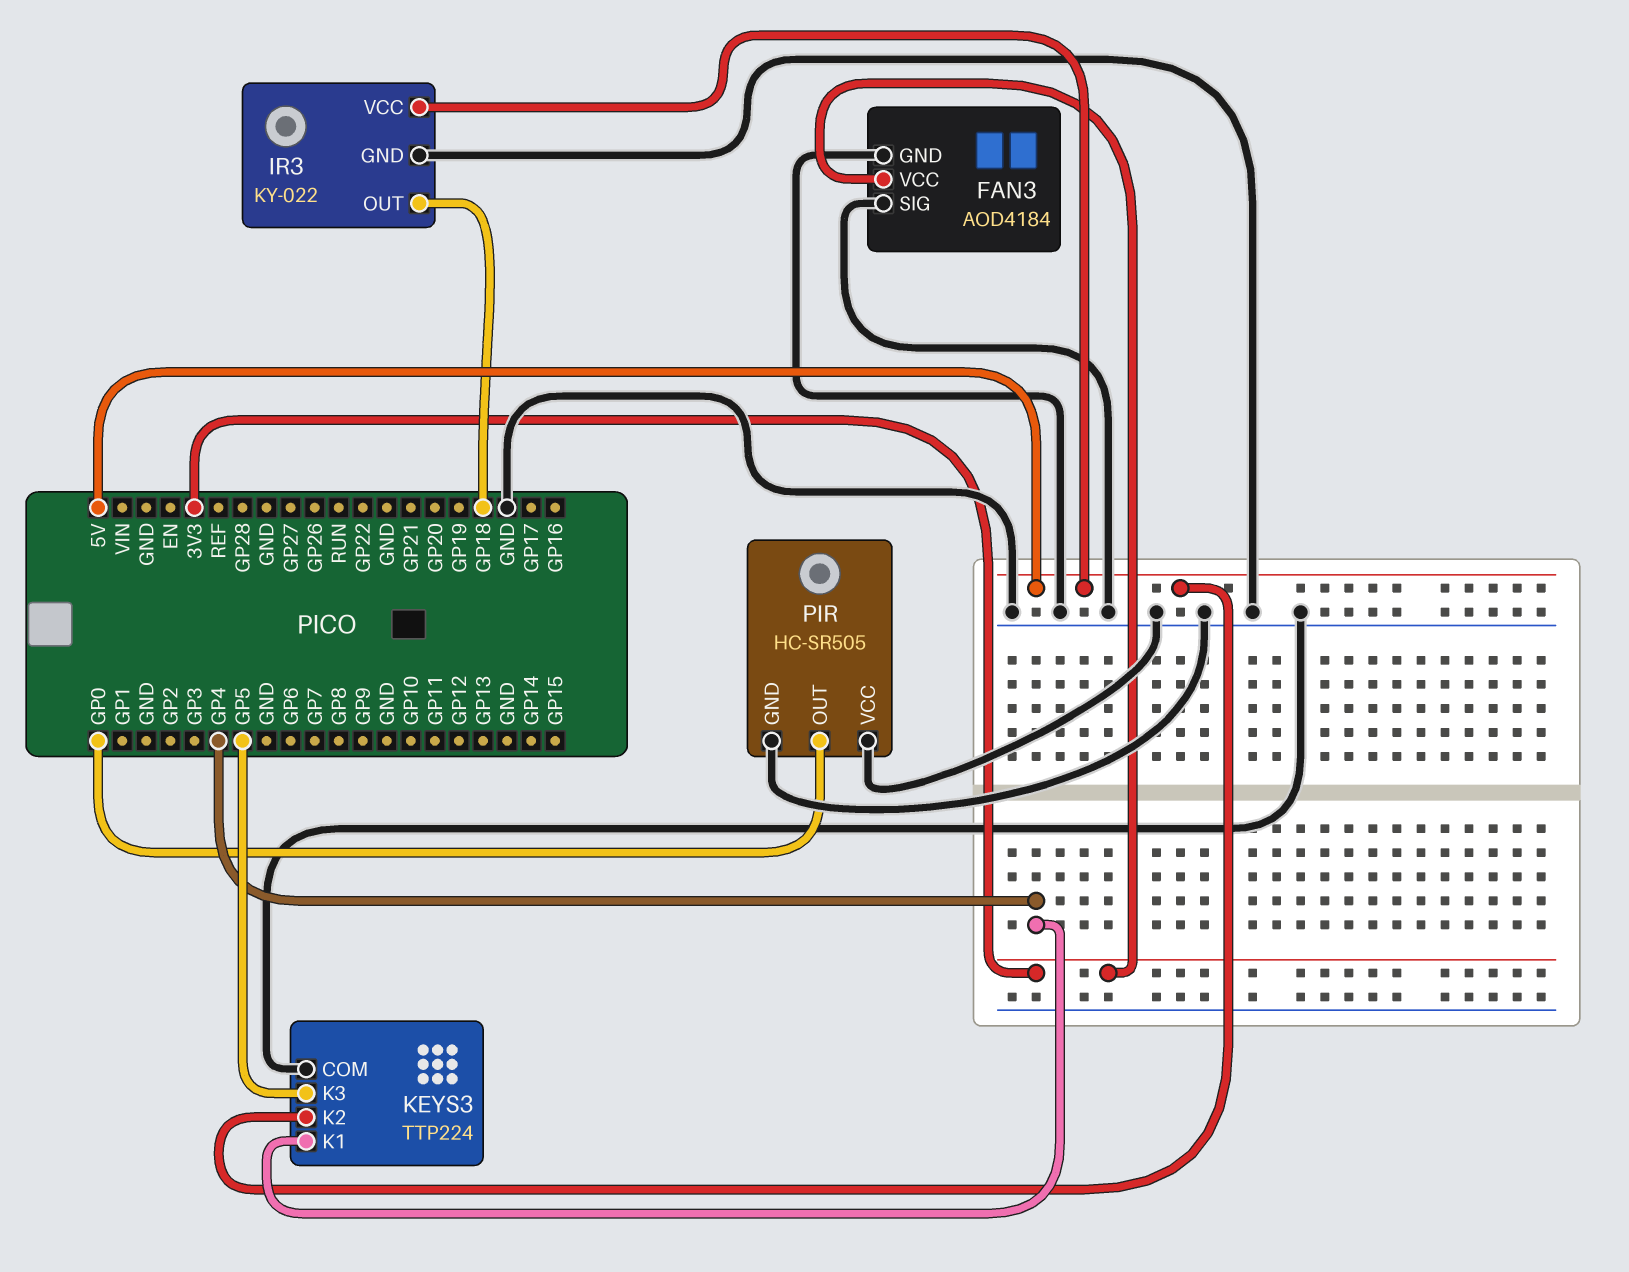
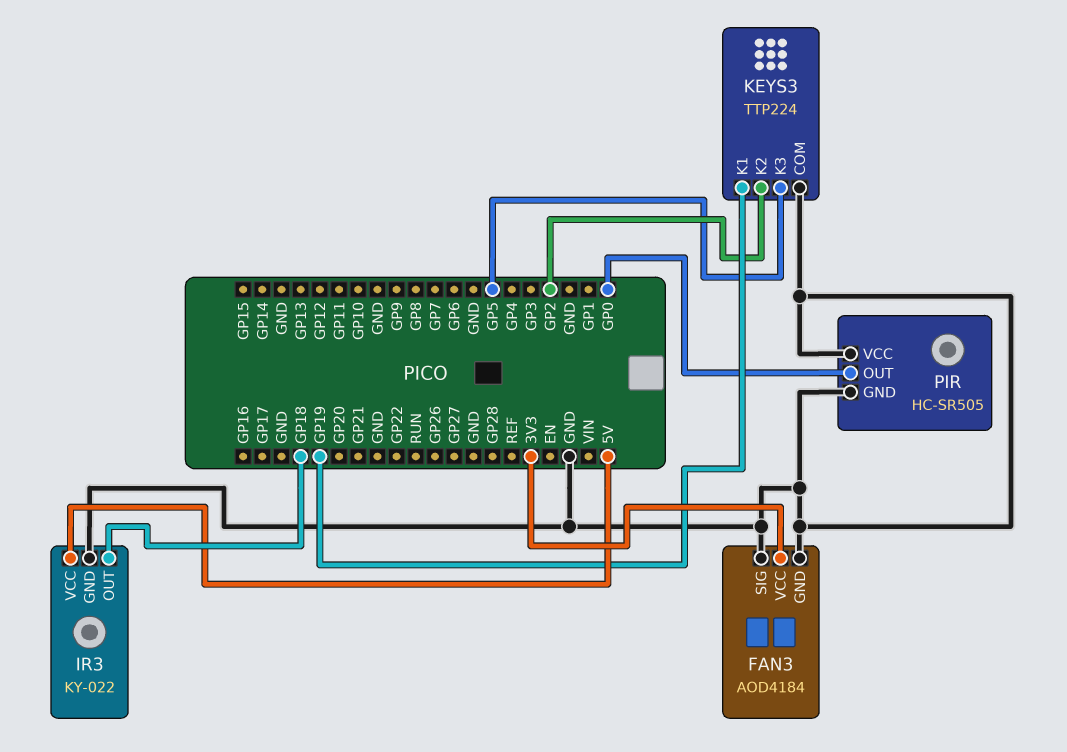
KEYS3 pin K1: GP4 -> GP19
KEYS3 pin K2: 5V -> GP2

